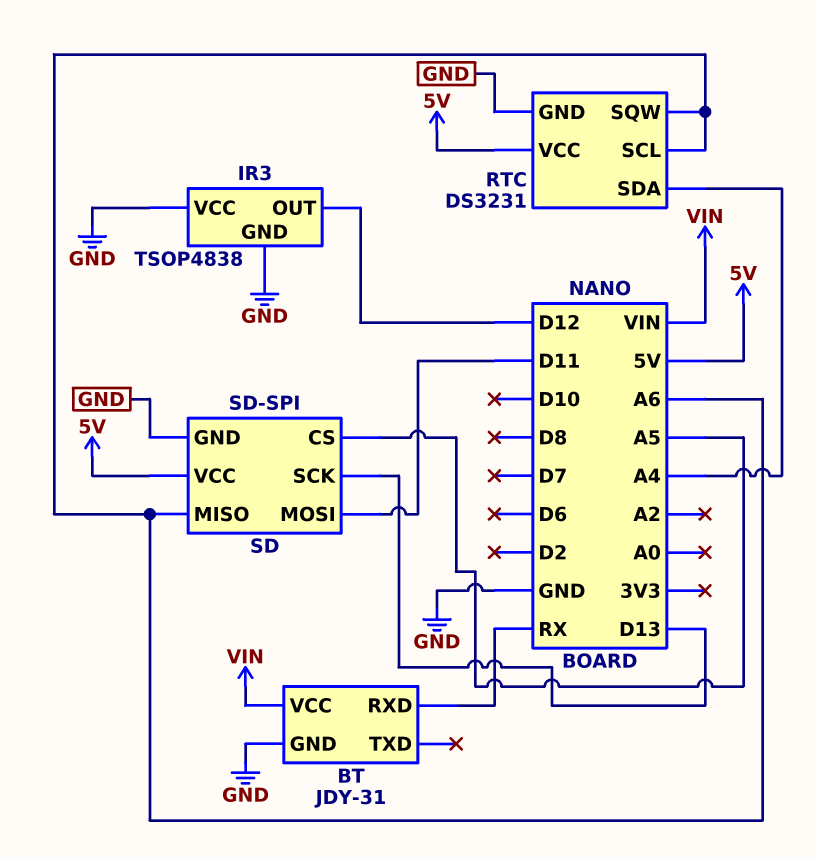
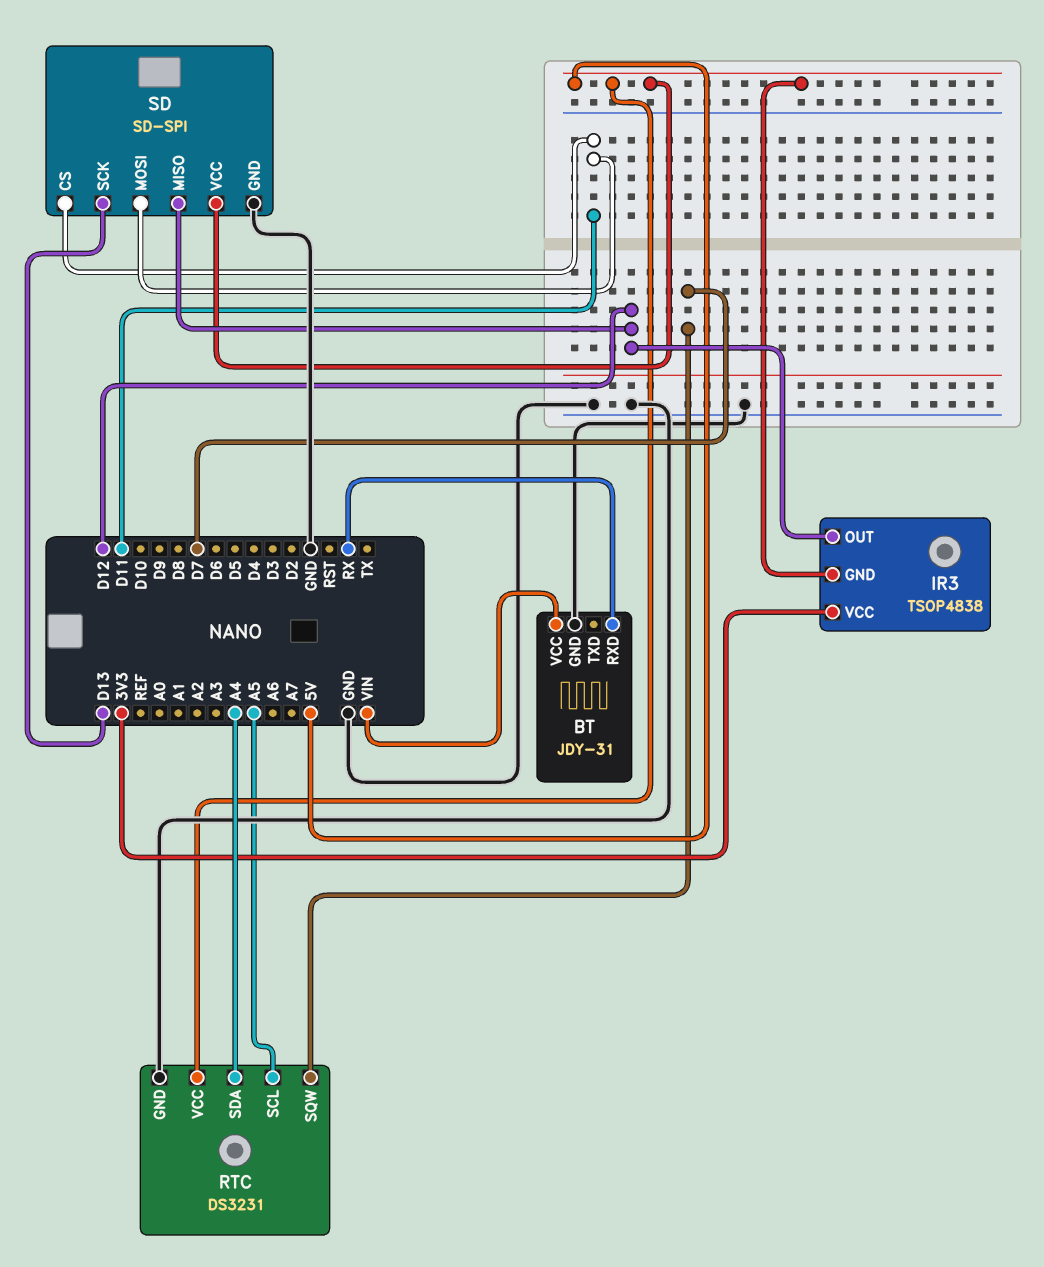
IR3 pin GND: GND -> 5V
IR3 pin VCC: GND -> 3V3
RTC pin SCL: A6 -> A5
RTC pin SQW: A6 -> D7
SD pin CS: A5 -> D11
SD pin MISO: A6 -> D12

